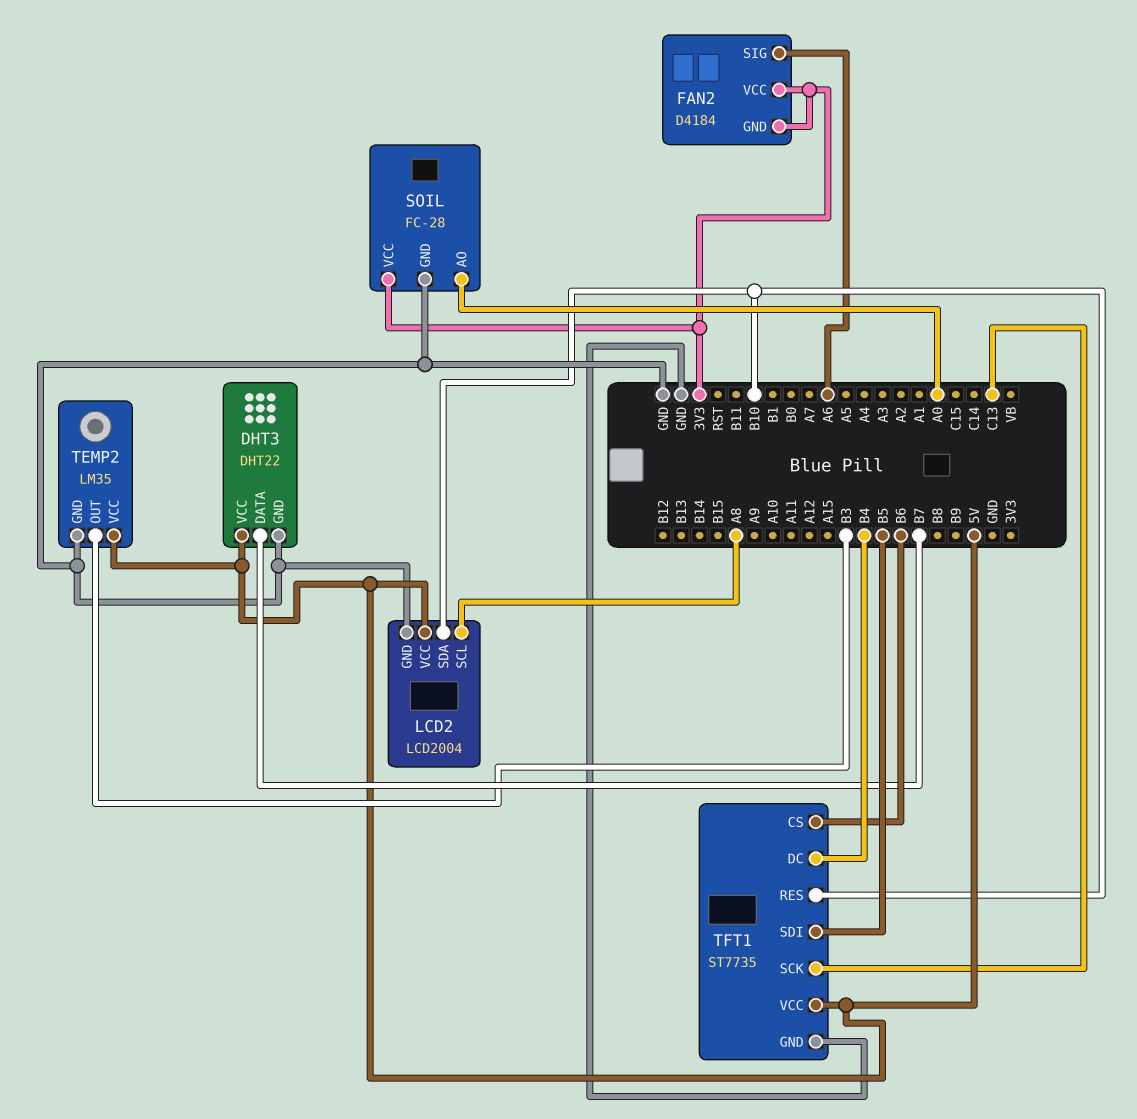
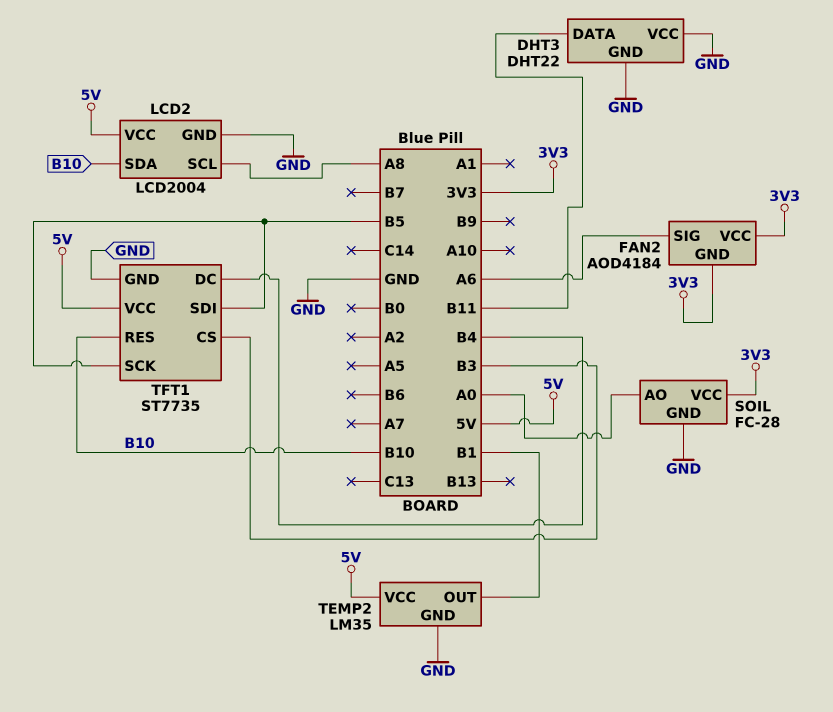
DHT3 pin DATA: B7 -> B11
DHT3 pin VCC: 5V -> GND
FAN2: D4184 -> AOD4184
TEMP2 pin OUT: B3 -> B1
TFT1 pin CS: B6 -> B3
TFT1 pin SCK: C13 -> B5

